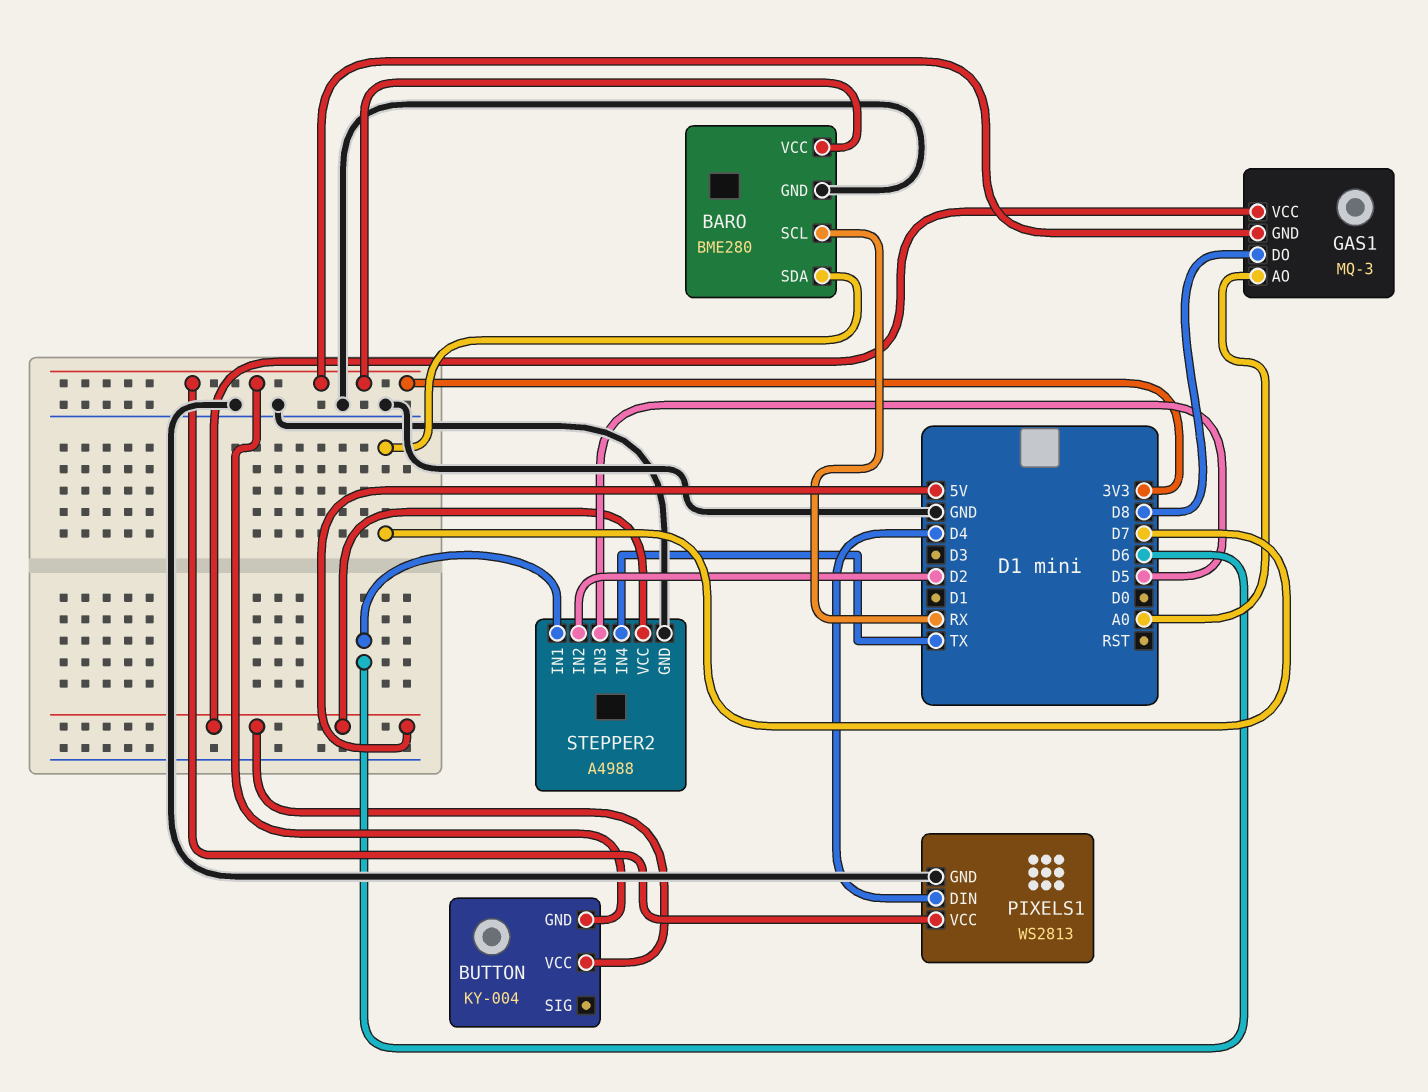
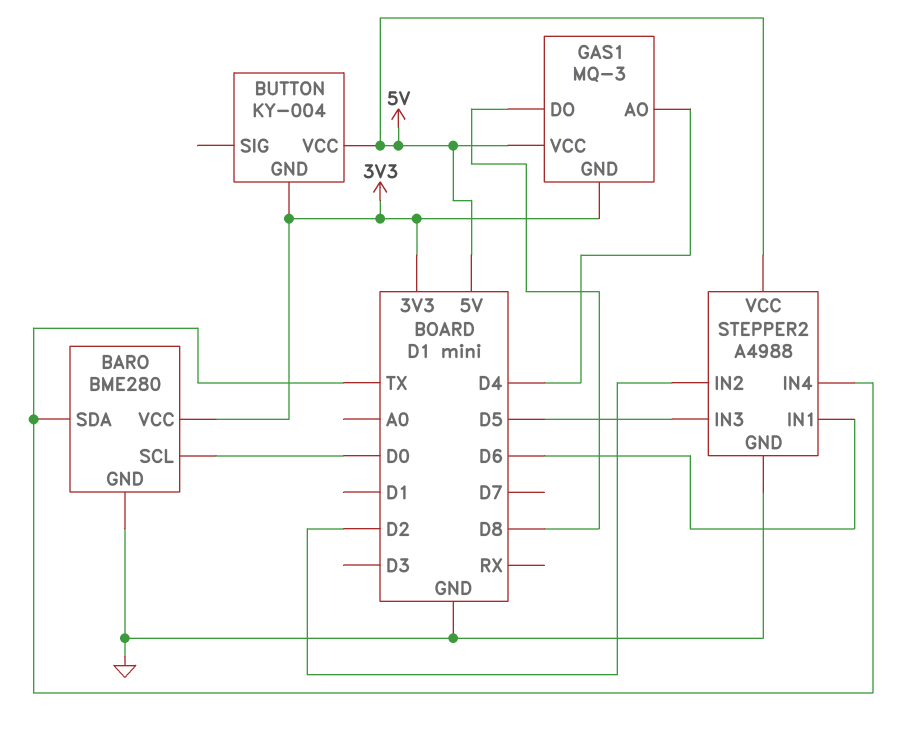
BARO pin SCL: RX -> D0
BARO pin SDA: D7 -> TX
GAS1 pin AO: A0 -> D4
PIXELS1: WS2813 -> none
PIXELS1 pin DIN: D4 -> none
PIXELS1 pin GND: GND -> none
PIXELS1 pin VCC: 3V3 -> none

